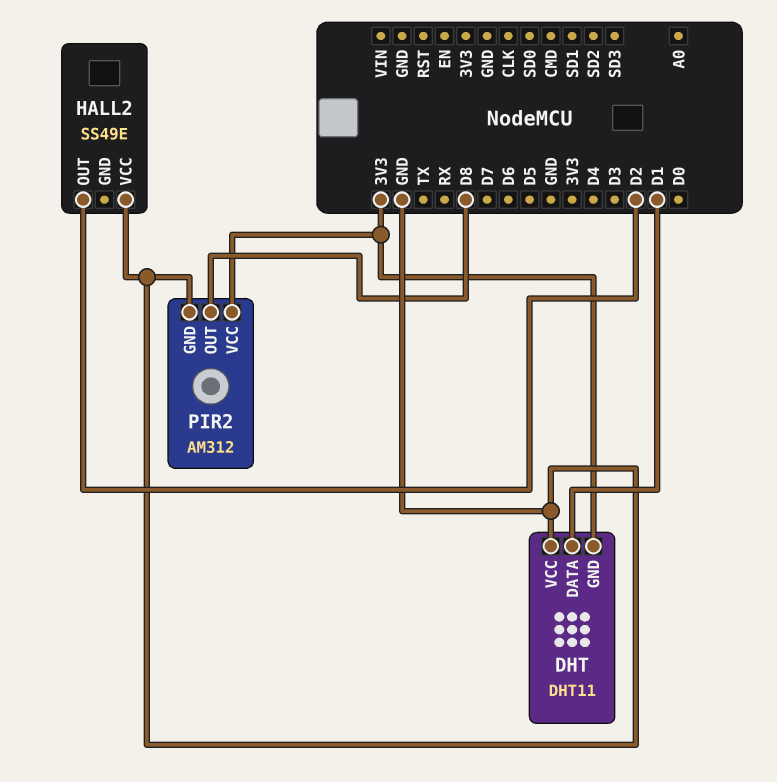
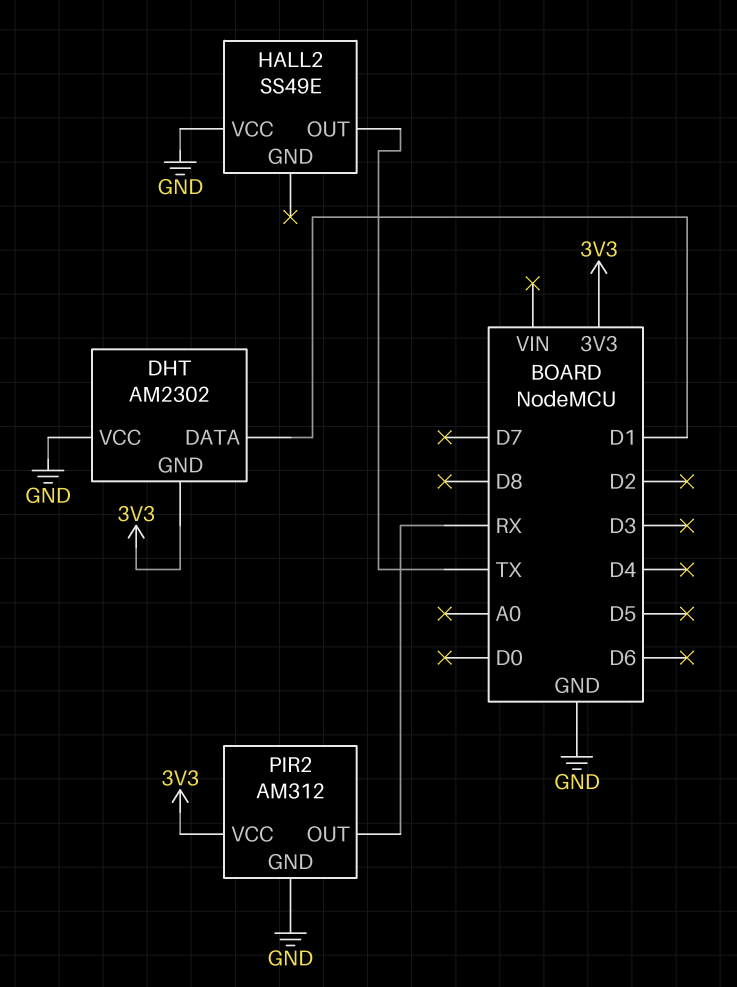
DHT: DHT11 -> AM2302
HALL2 pin OUT: D2 -> TX
PIR2 pin OUT: D8 -> RX

